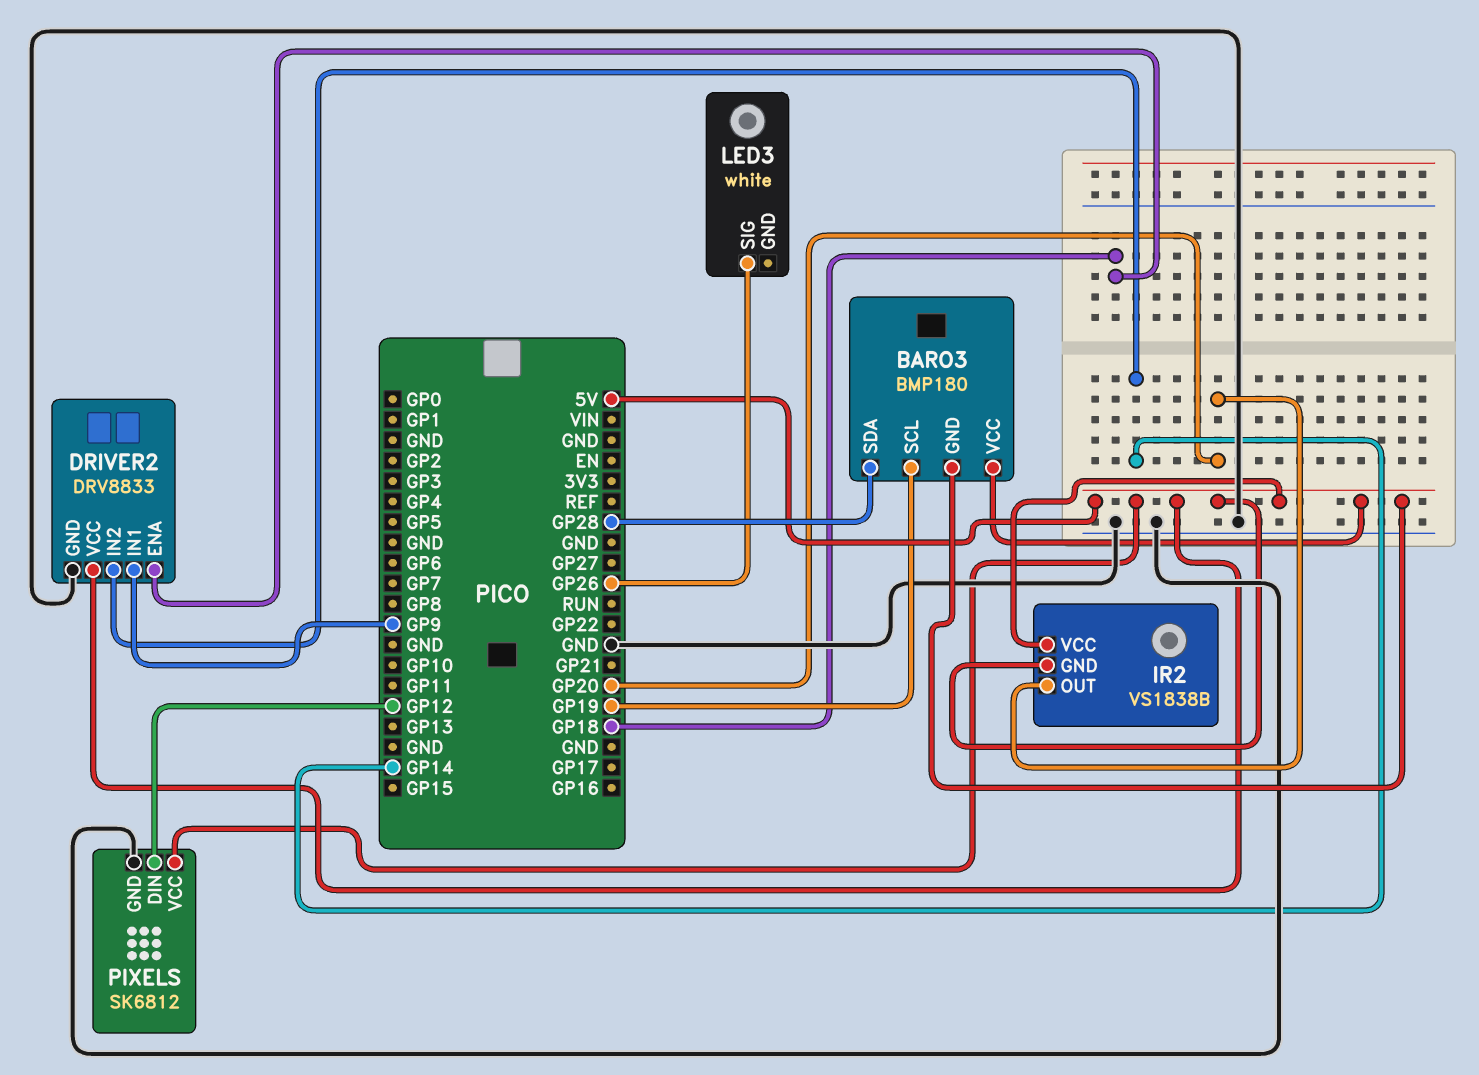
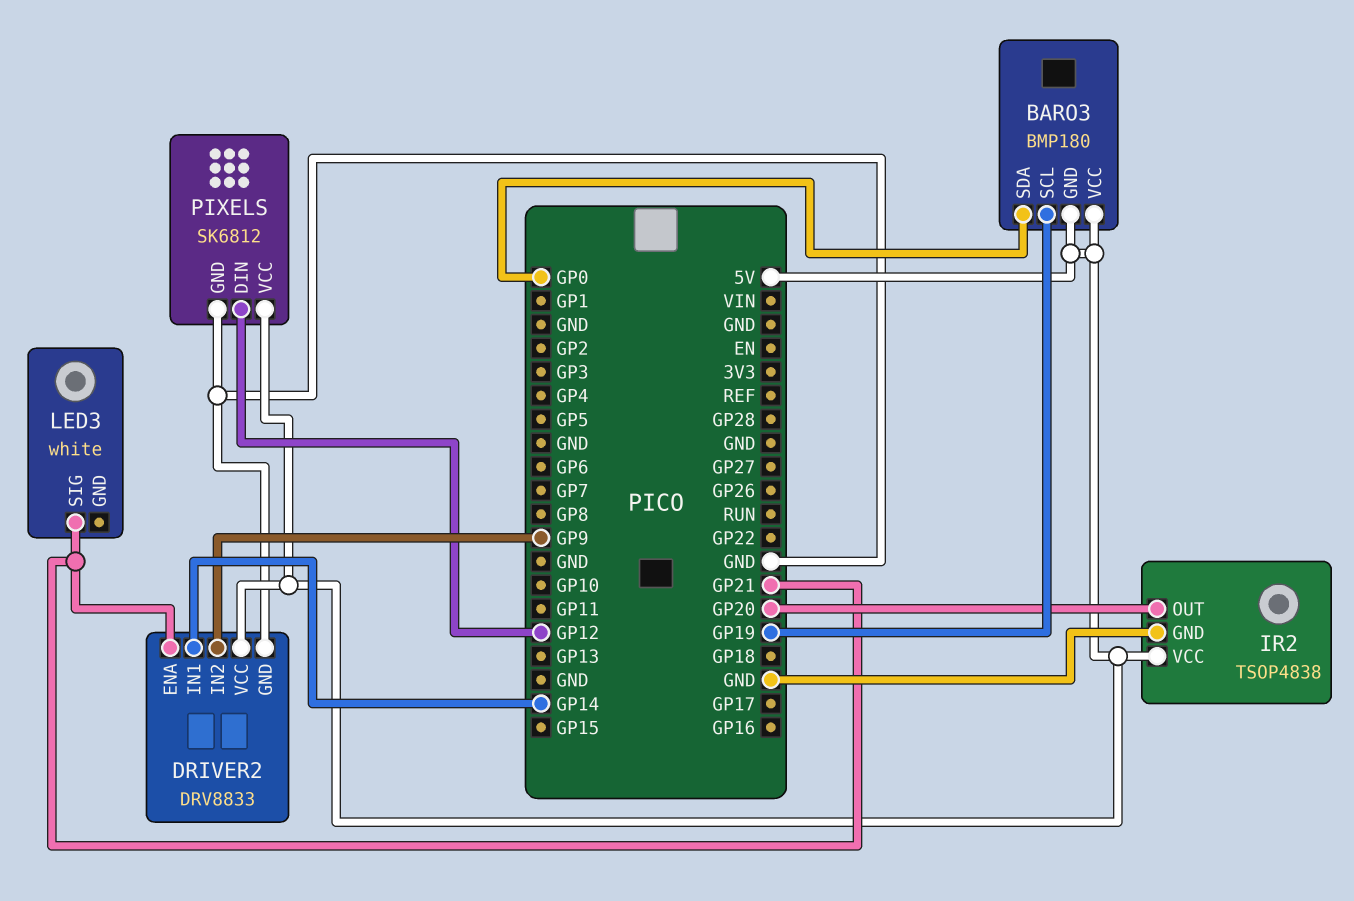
BARO3 pin SDA: GP28 -> GP0
DRIVER2 pin ENA: GP18 -> GP21
DRIVER2 pin IN1: GP9 -> GP14
DRIVER2 pin IN2: GP14 -> GP9
IR2: VS1838B -> TSOP4838
IR2 pin GND: 5V -> GND
LED3 pin SIG: GP26 -> GP21

